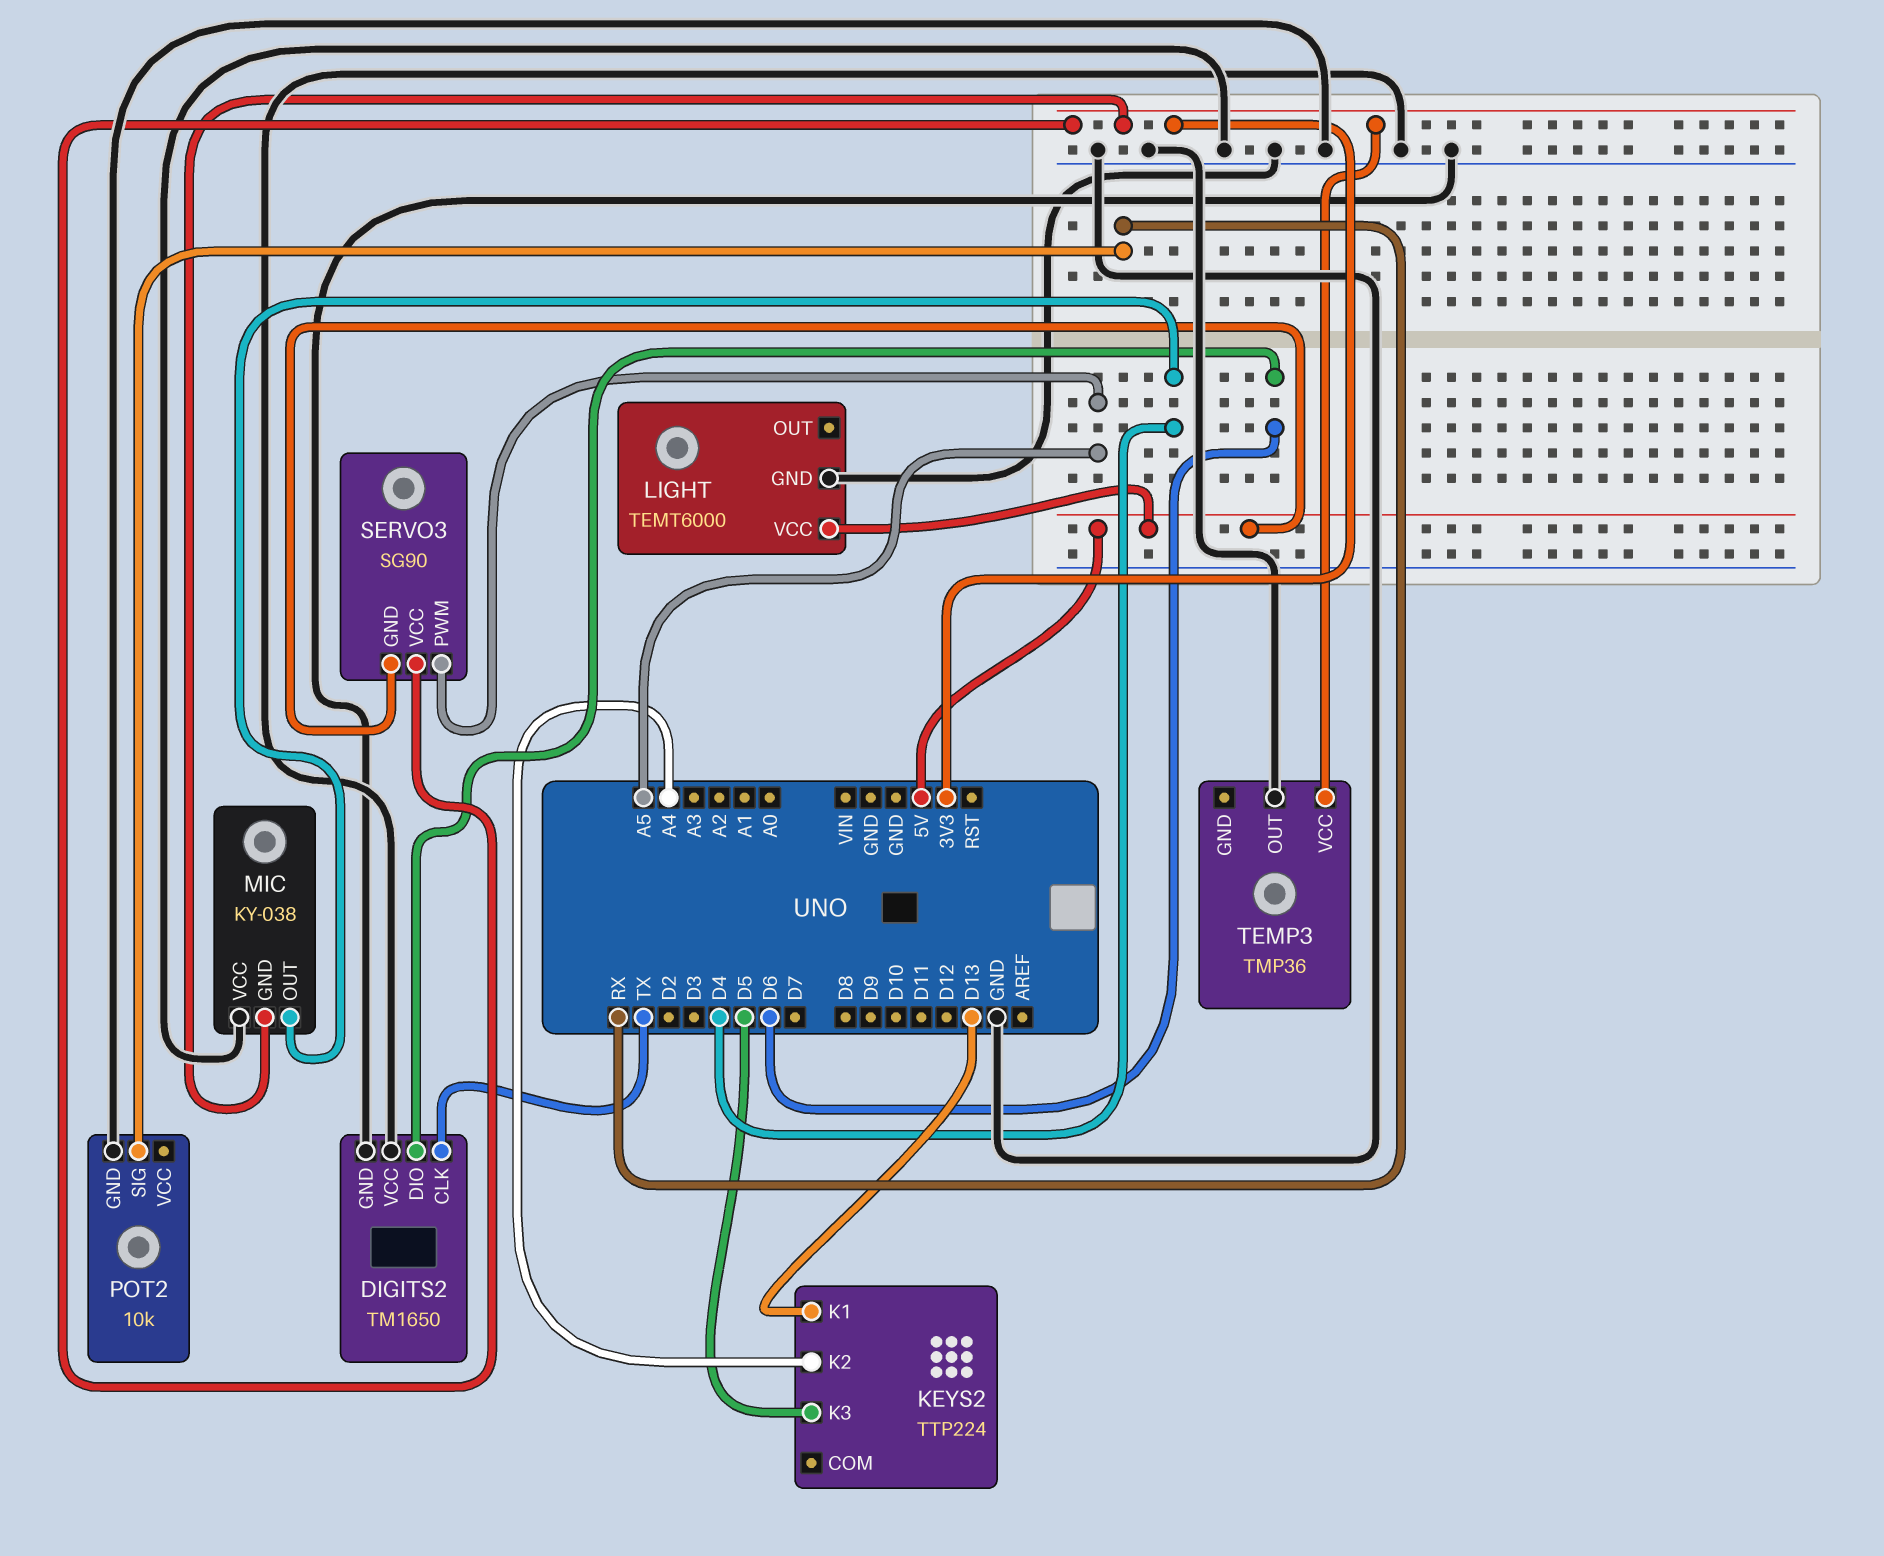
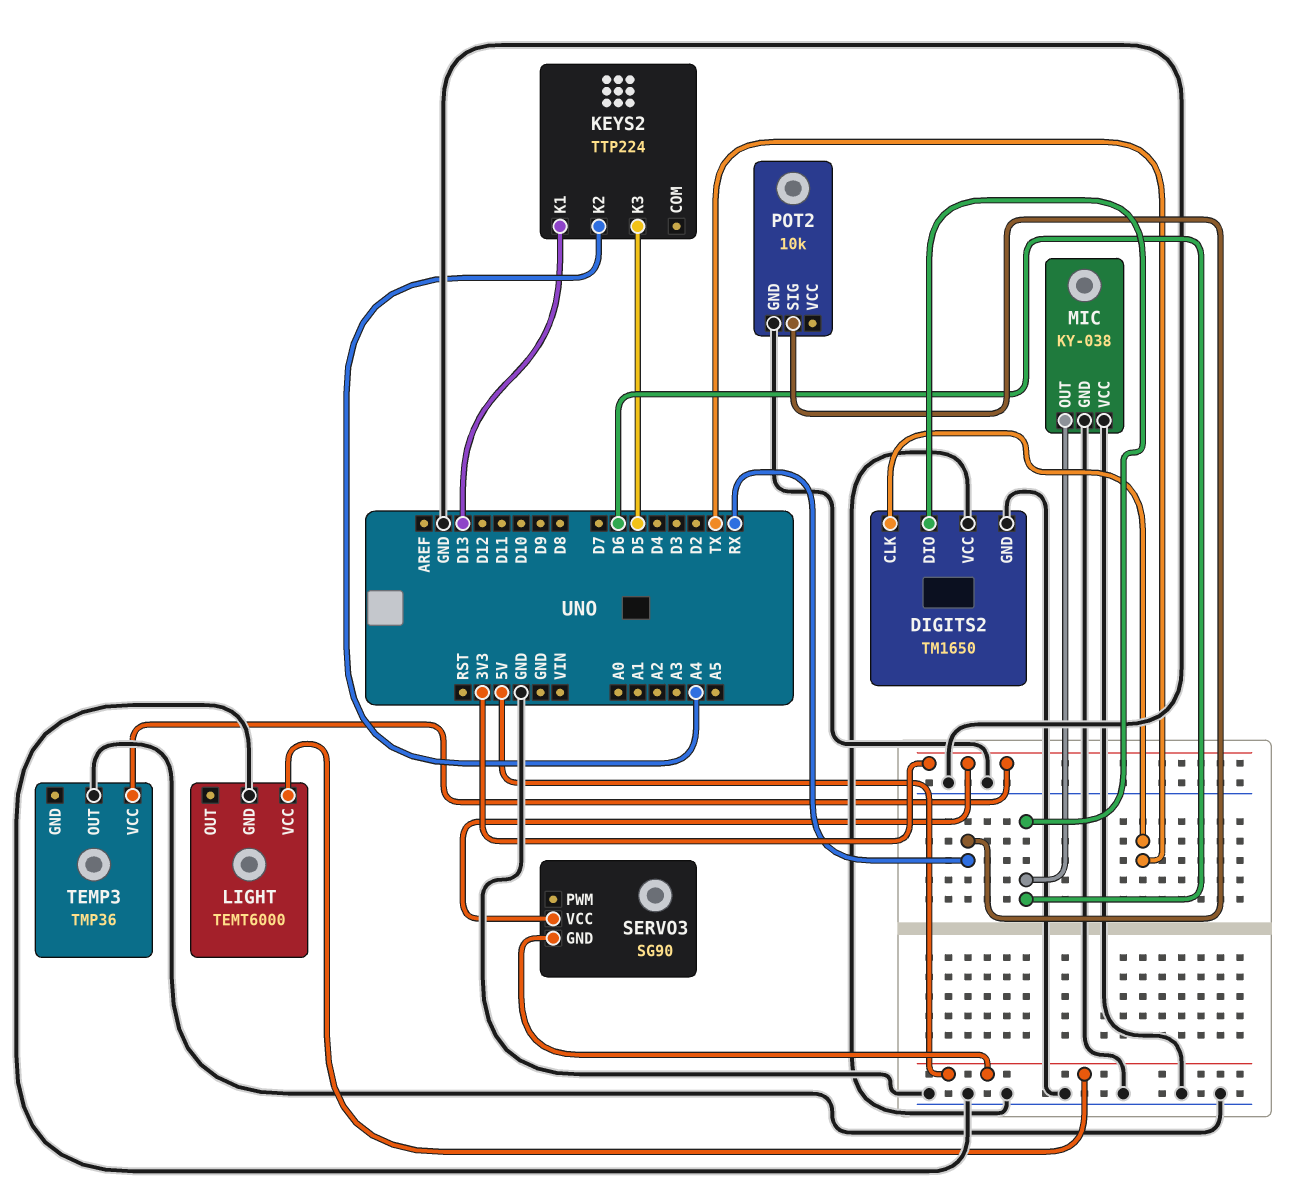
MIC pin GND: 3V3 -> GND
MIC pin OUT: D4 -> D6
SERVO3 pin PWM: A5 -> none

